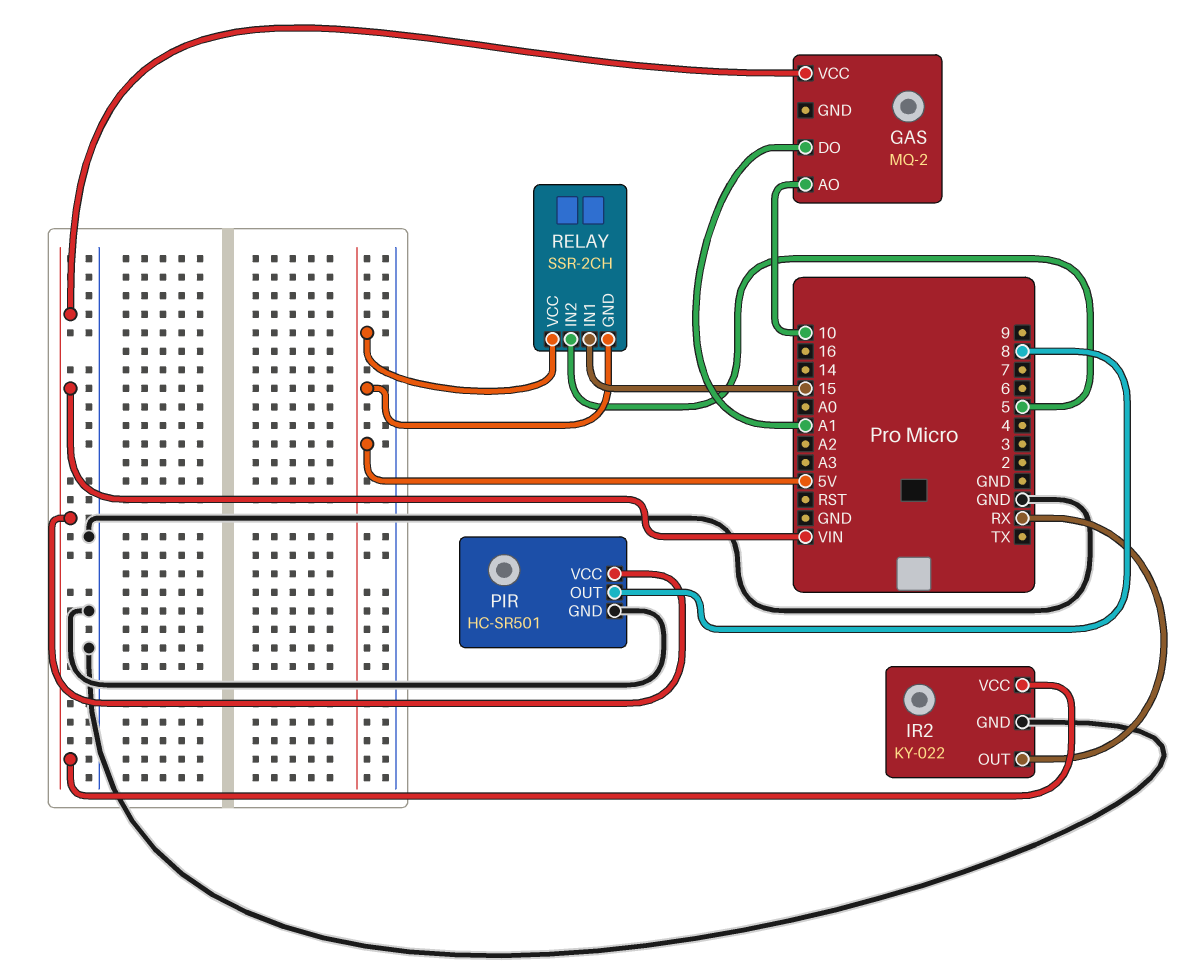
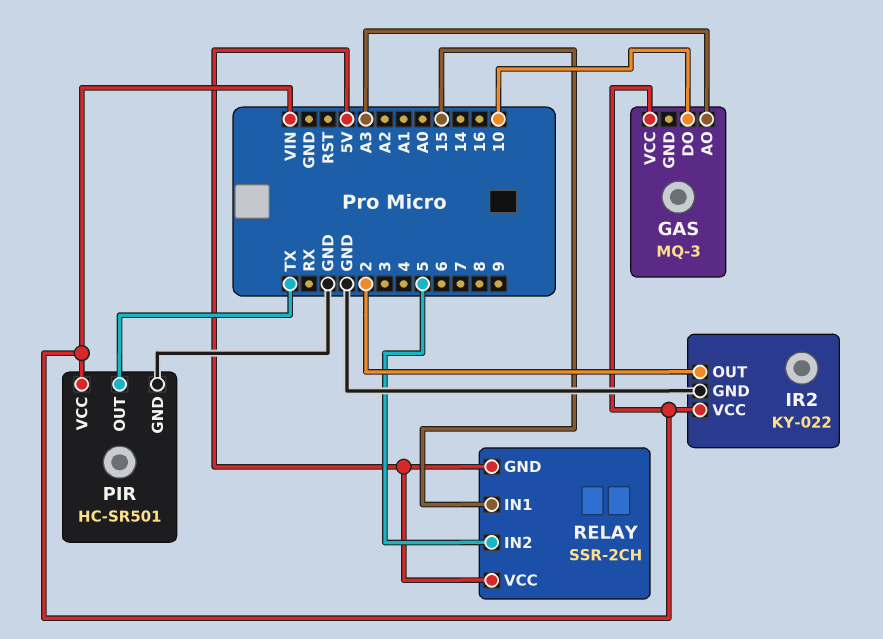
GAS: MQ-2 -> MQ-3
GAS pin AO: 10 -> A3
GAS pin DO: A1 -> 10
IR2 pin OUT: RX -> 2
PIR pin OUT: 8 -> TX

